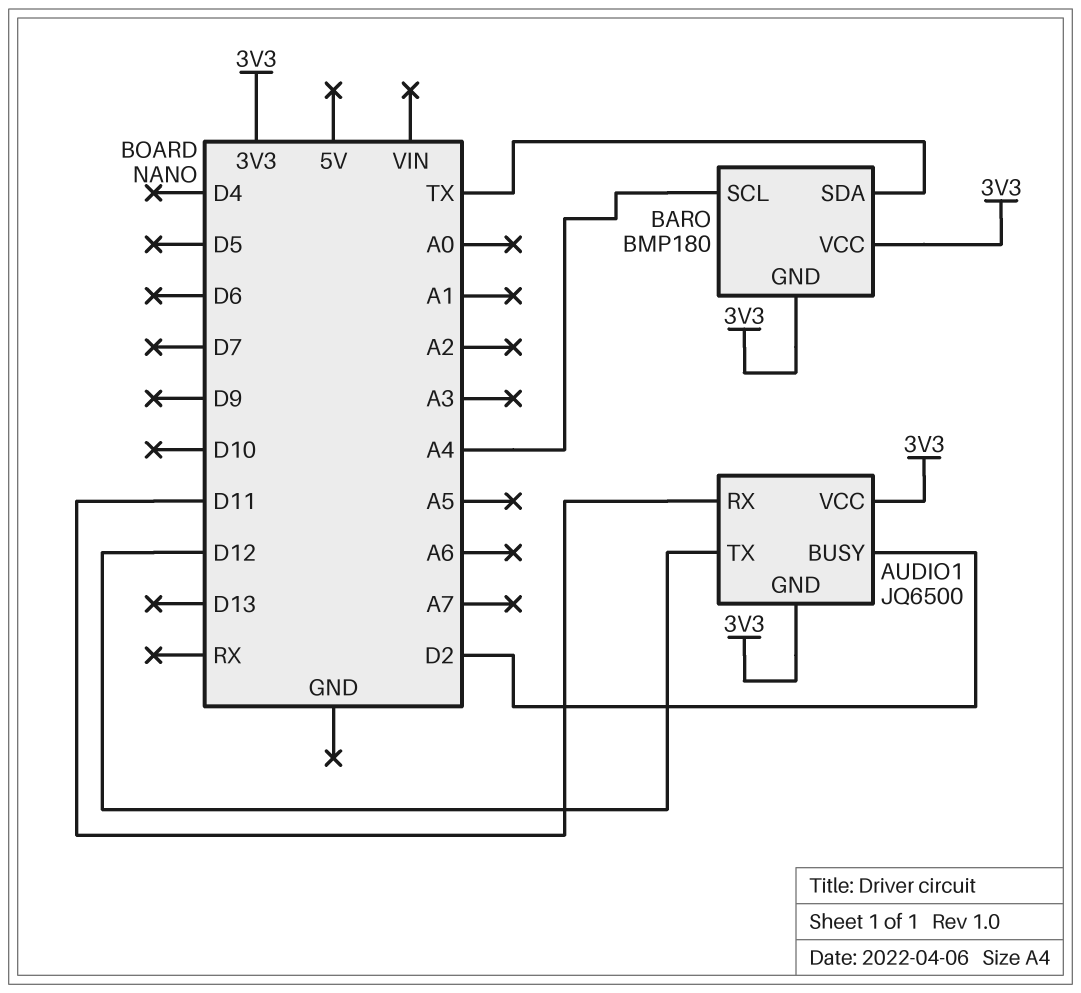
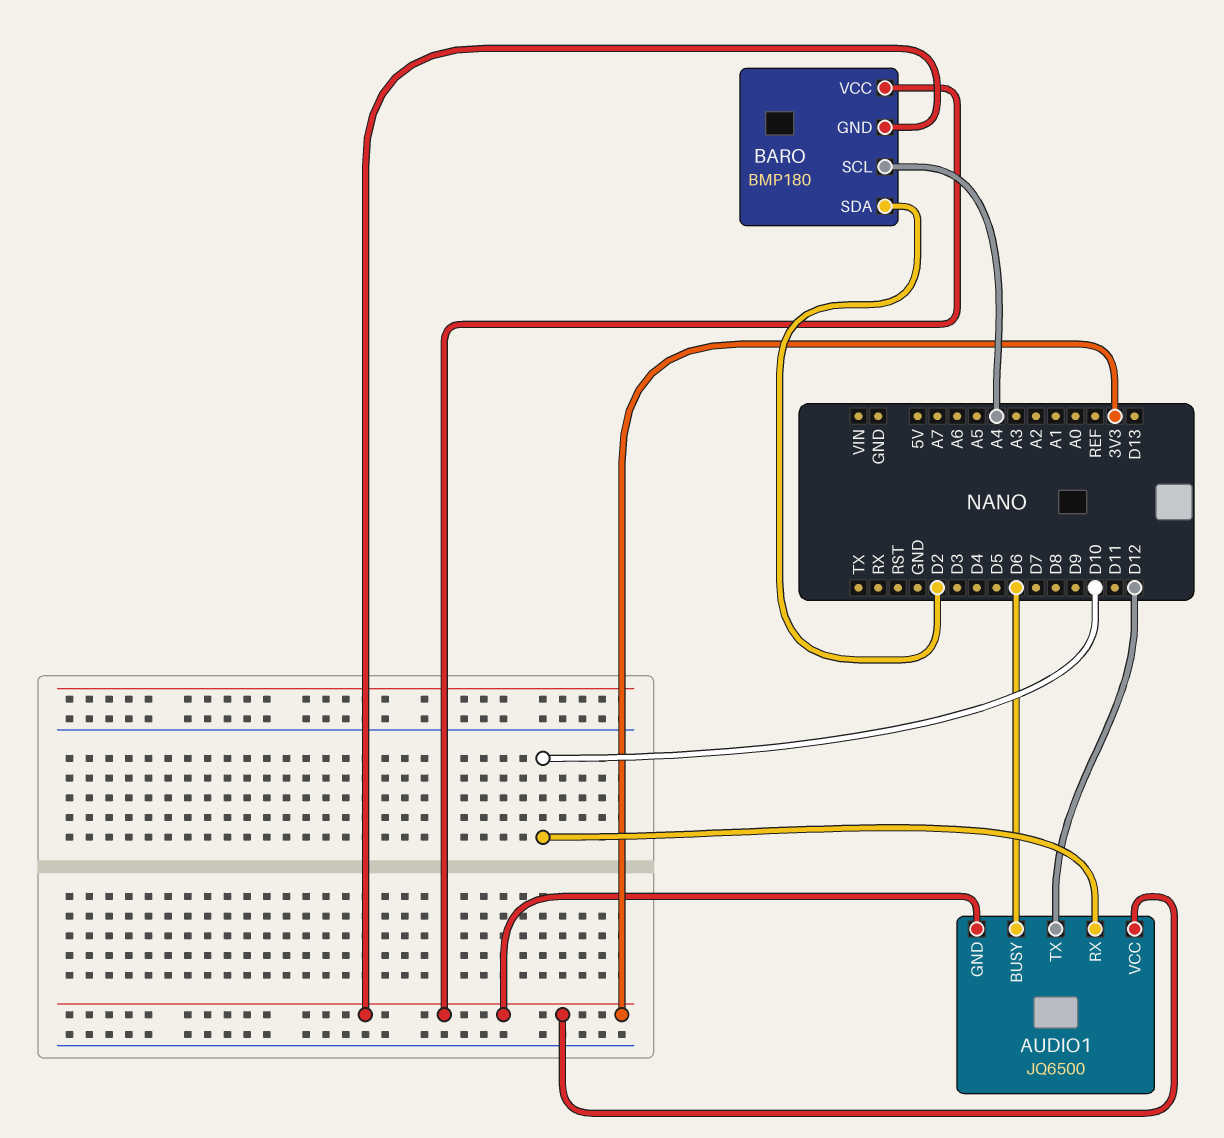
AUDIO1 pin BUSY: D2 -> D6
AUDIO1 pin RX: D11 -> D10
BARO pin SDA: TX -> D2

